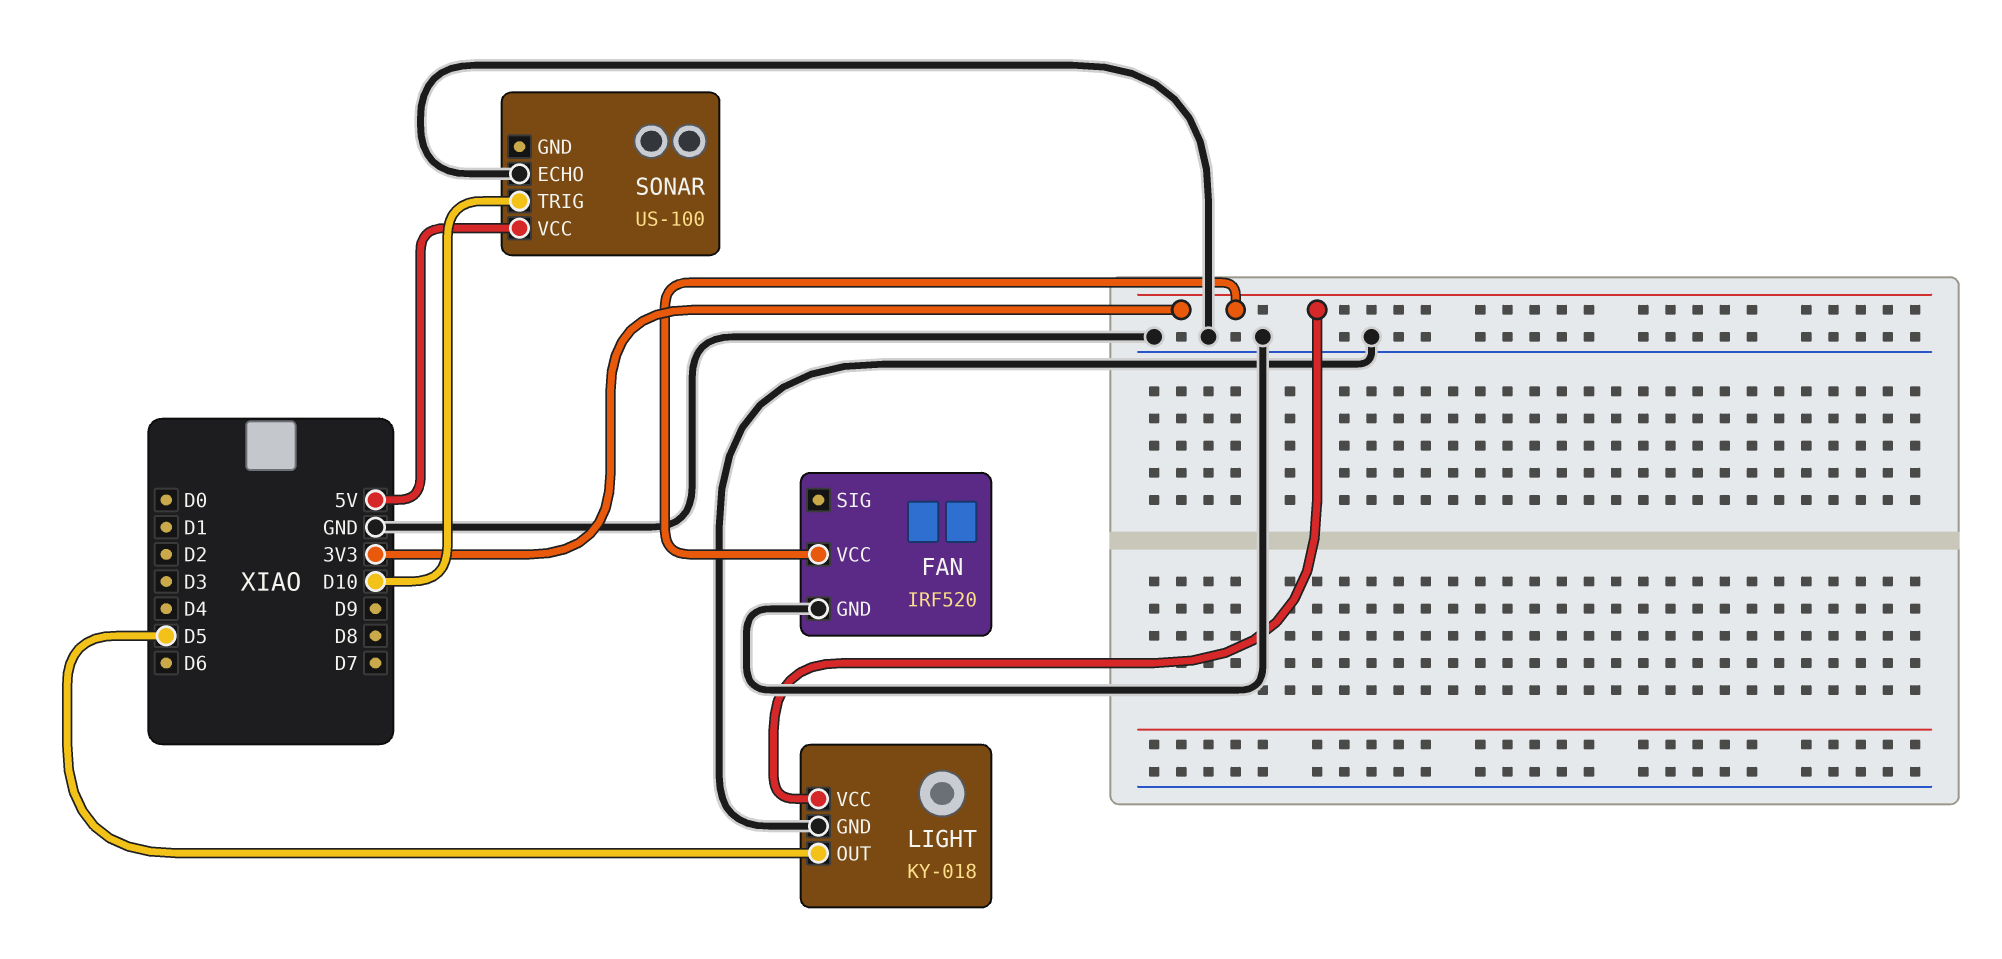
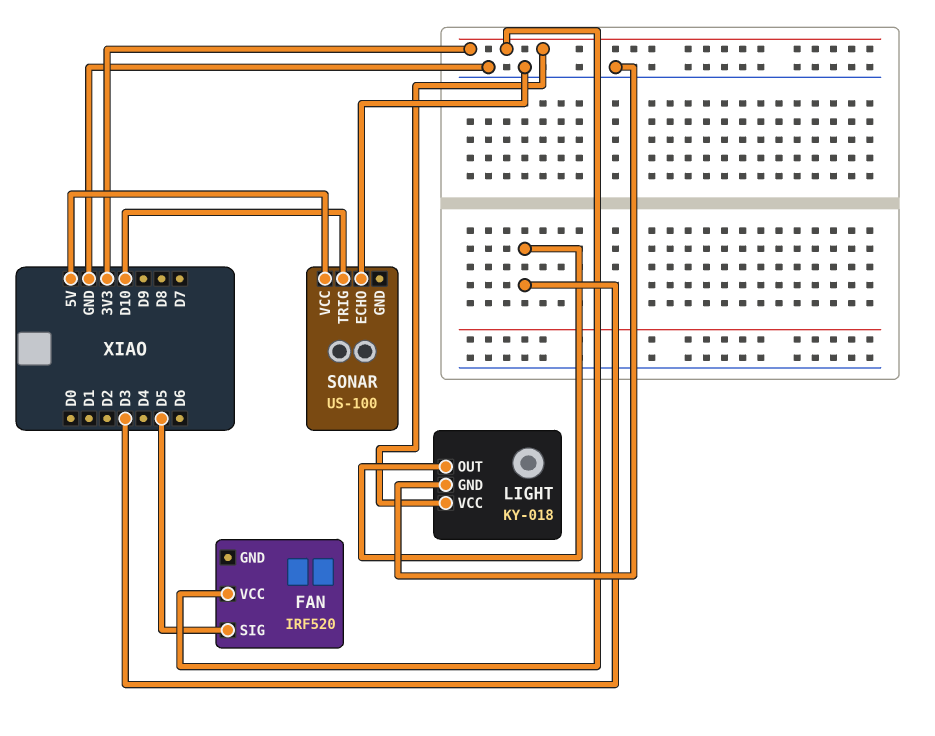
FAN pin GND: GND -> none
FAN pin SIG: none -> D5
LIGHT pin OUT: D5 -> D3

